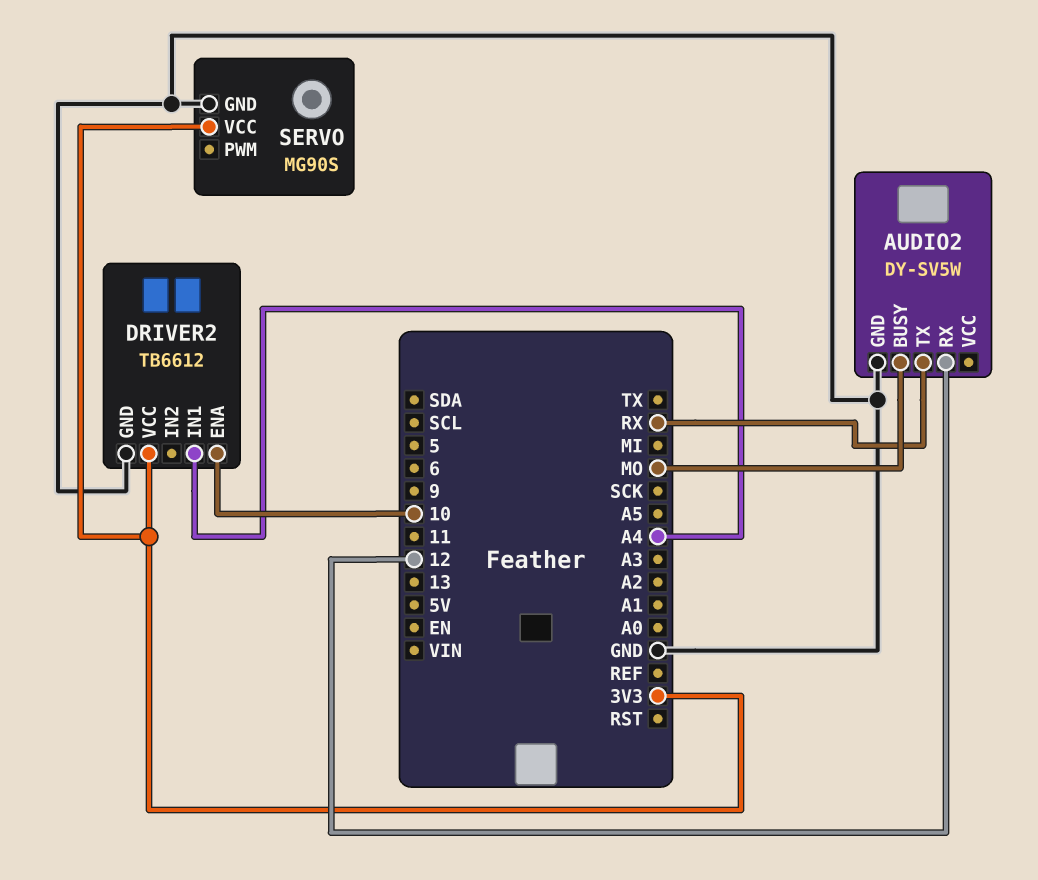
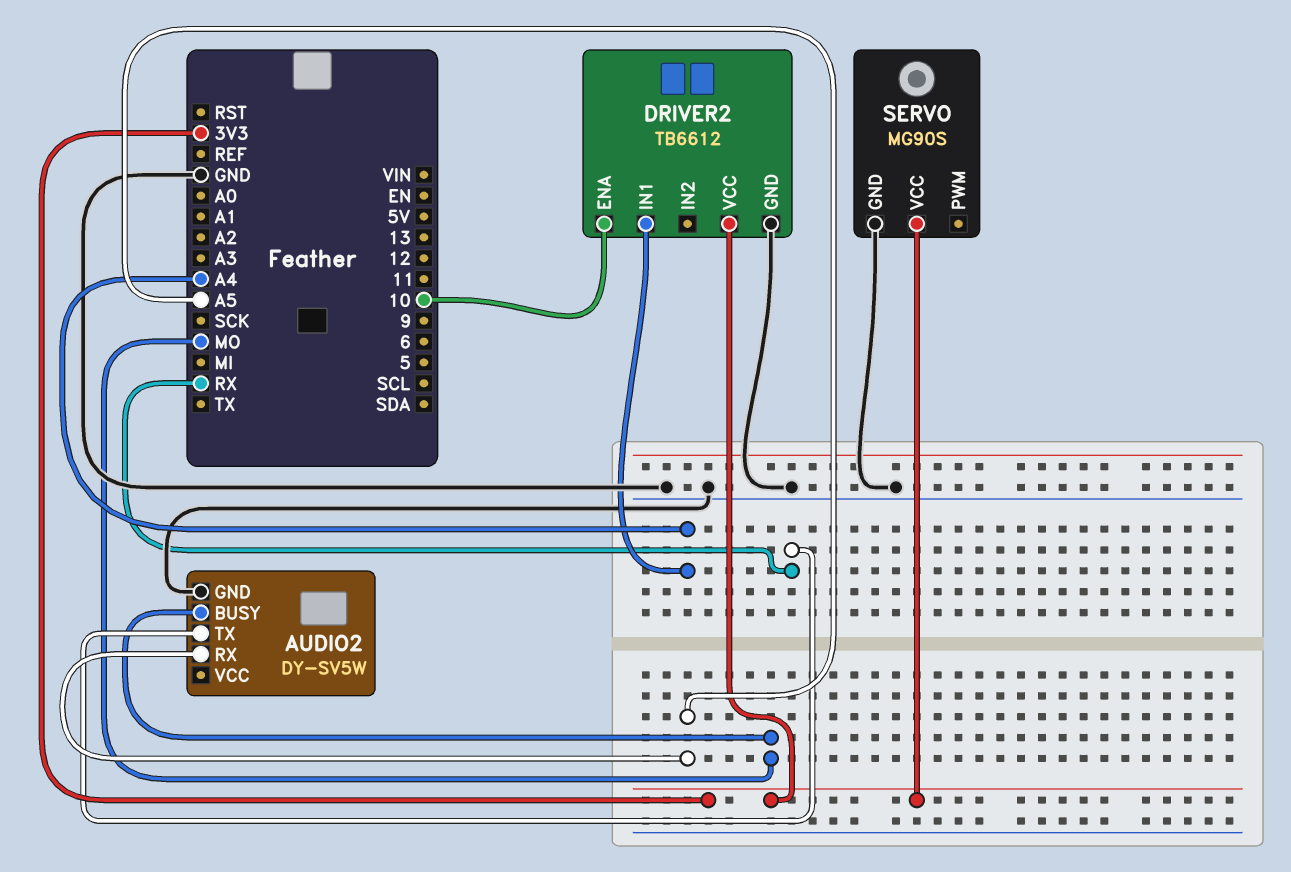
AUDIO2 pin RX: 12 -> A5

